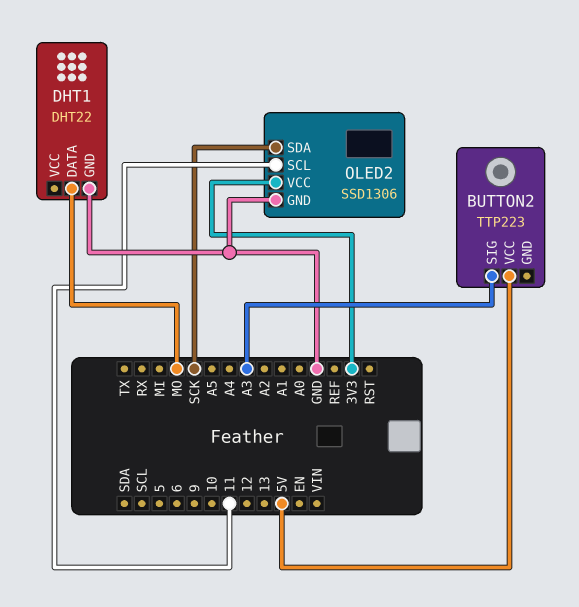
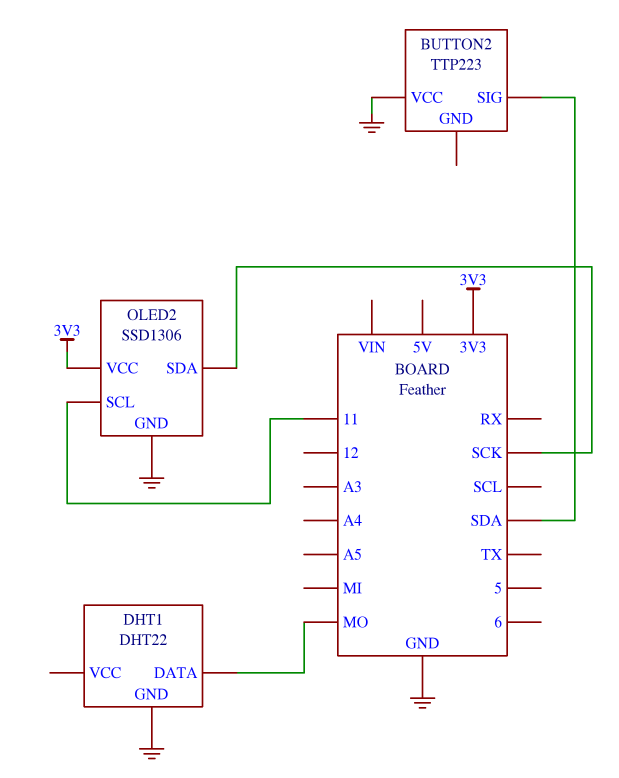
BUTTON2 pin SIG: A3 -> SDA
BUTTON2 pin VCC: 5V -> GND

